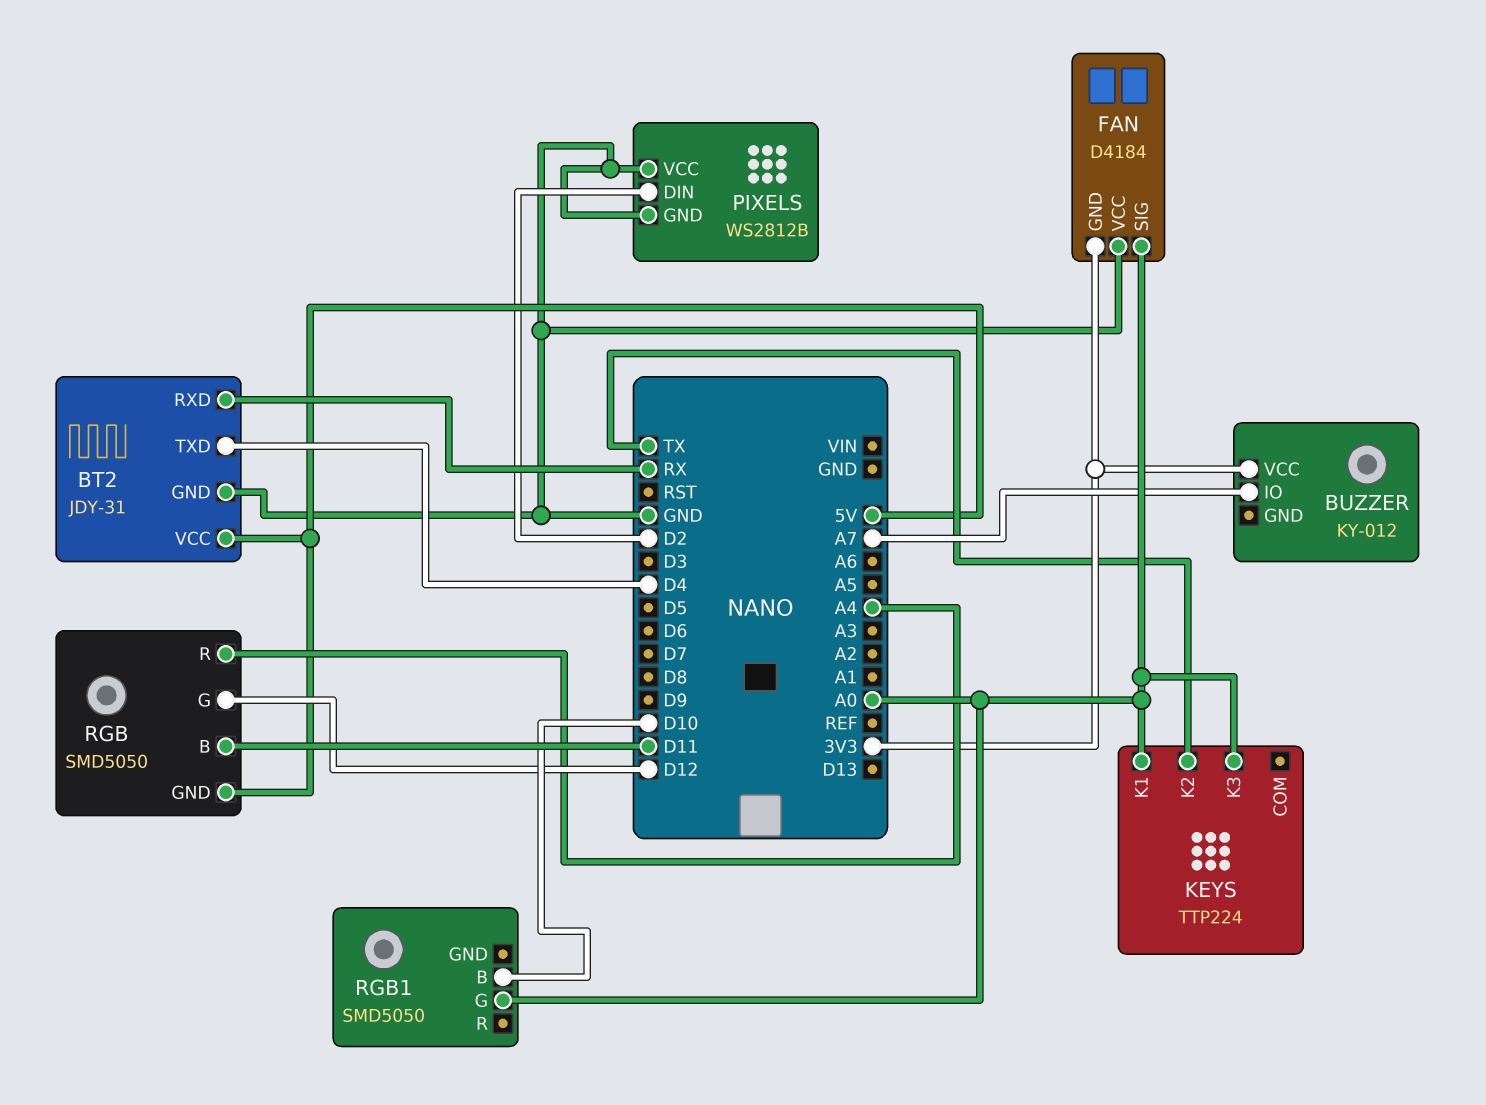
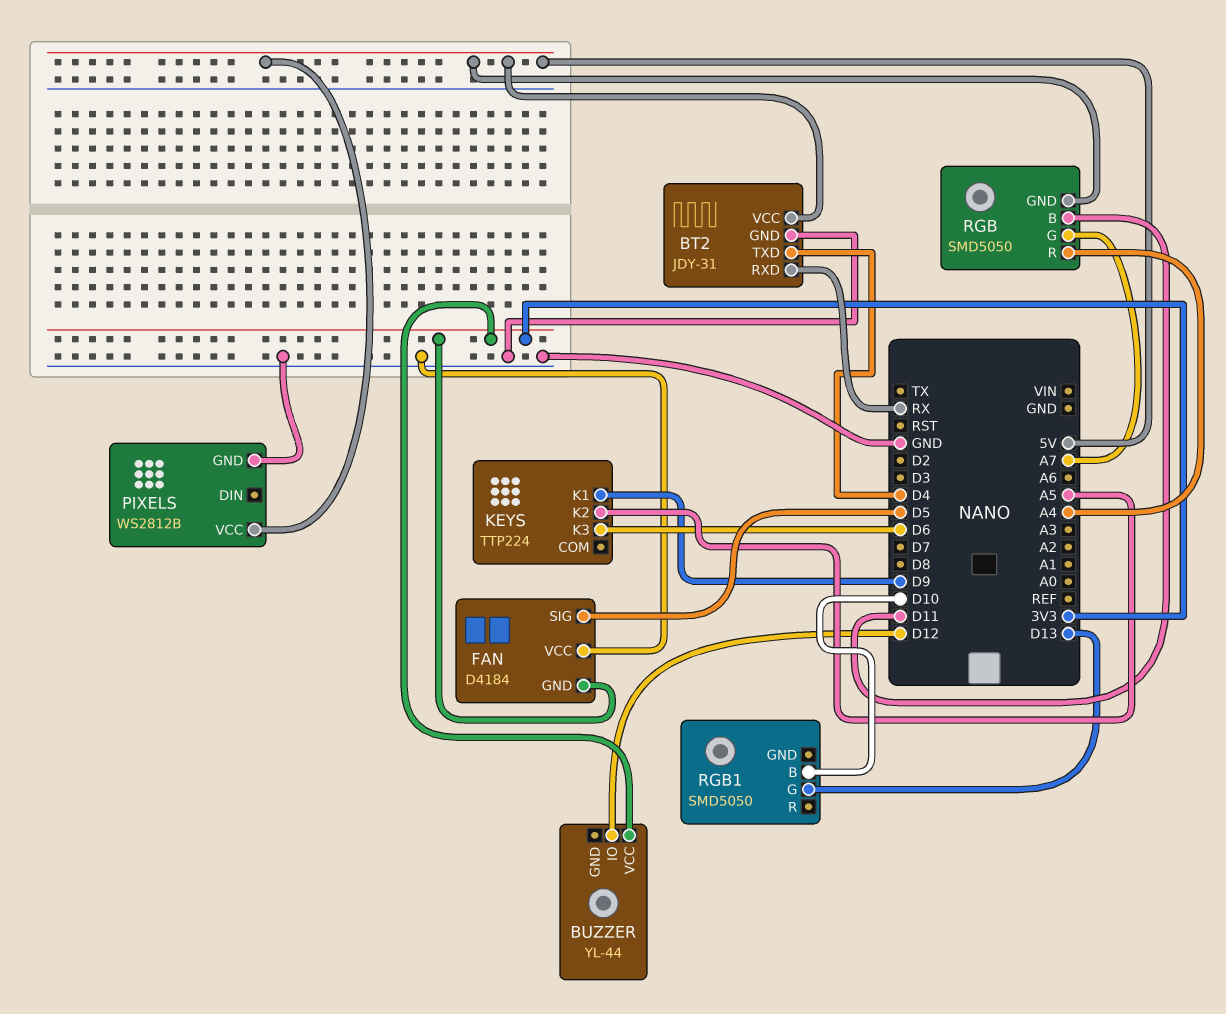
BUZZER: KY-012 -> YL-44
BUZZER pin IO: A7 -> D12
FAN pin SIG: A0 -> D5
KEYS pin K1: A0 -> D9
KEYS pin K2: TX -> A5
KEYS pin K3: A0 -> D6
PIXELS pin DIN: D2 -> none
PIXELS pin VCC: GND -> 5V
RGB pin G: D12 -> A7
RGB1 pin G: A0 -> D13

